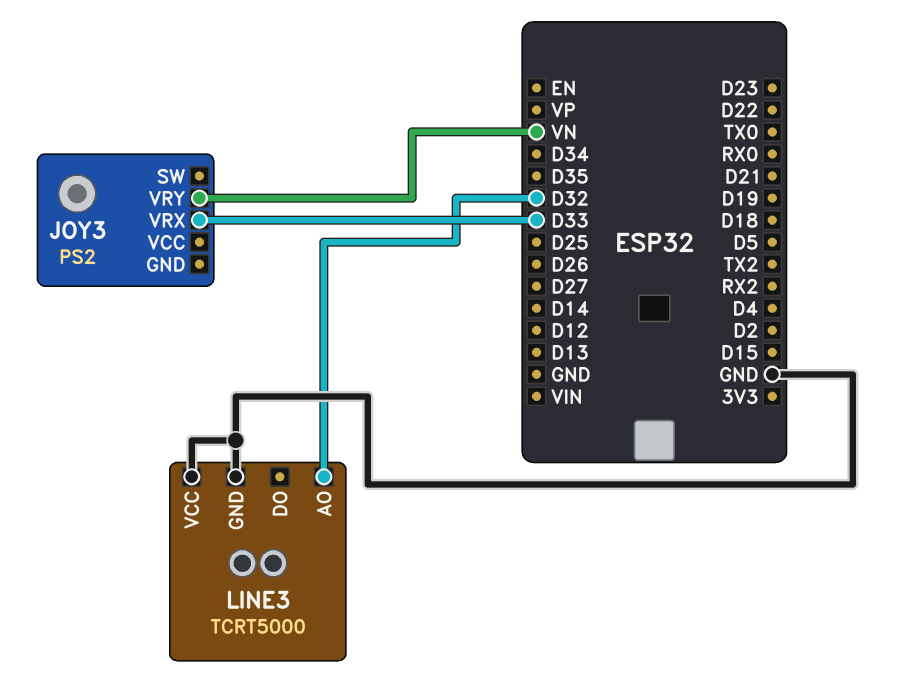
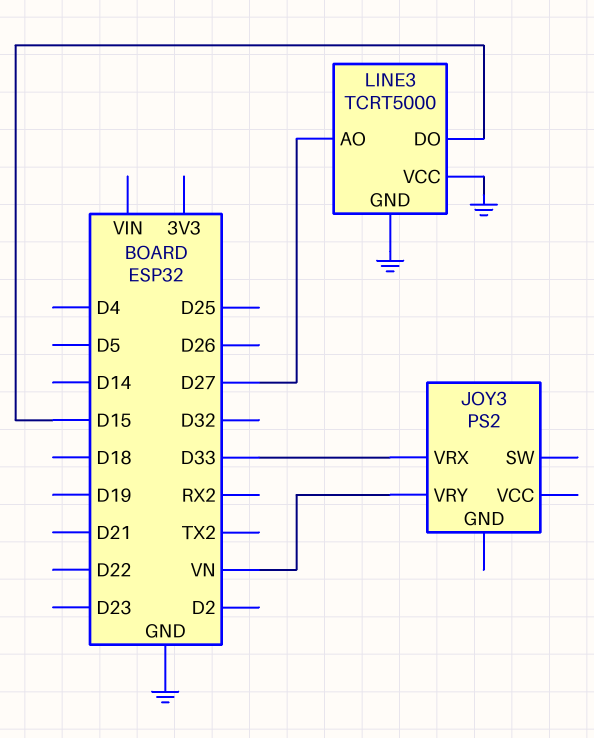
LINE3 pin AO: D32 -> D27
LINE3 pin DO: none -> D15

